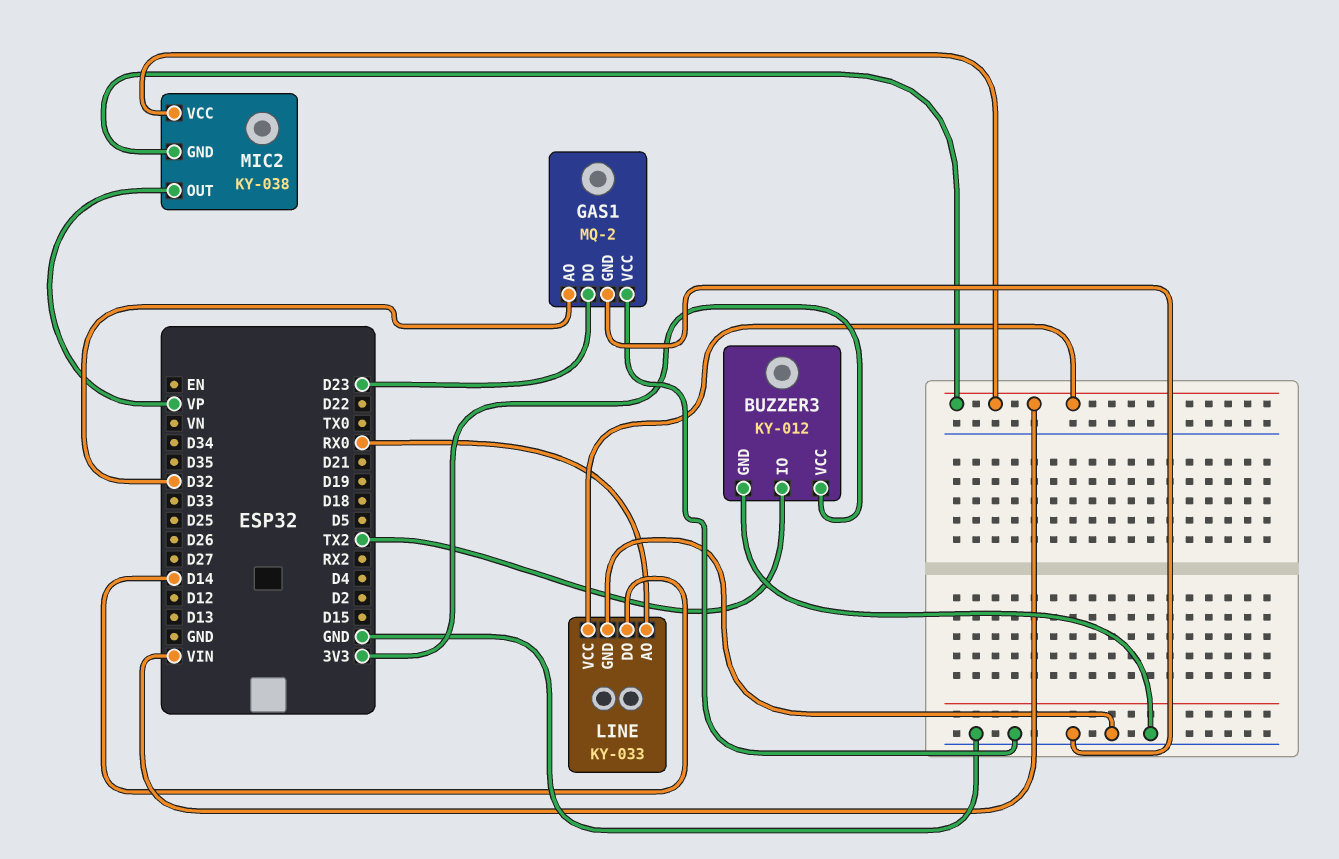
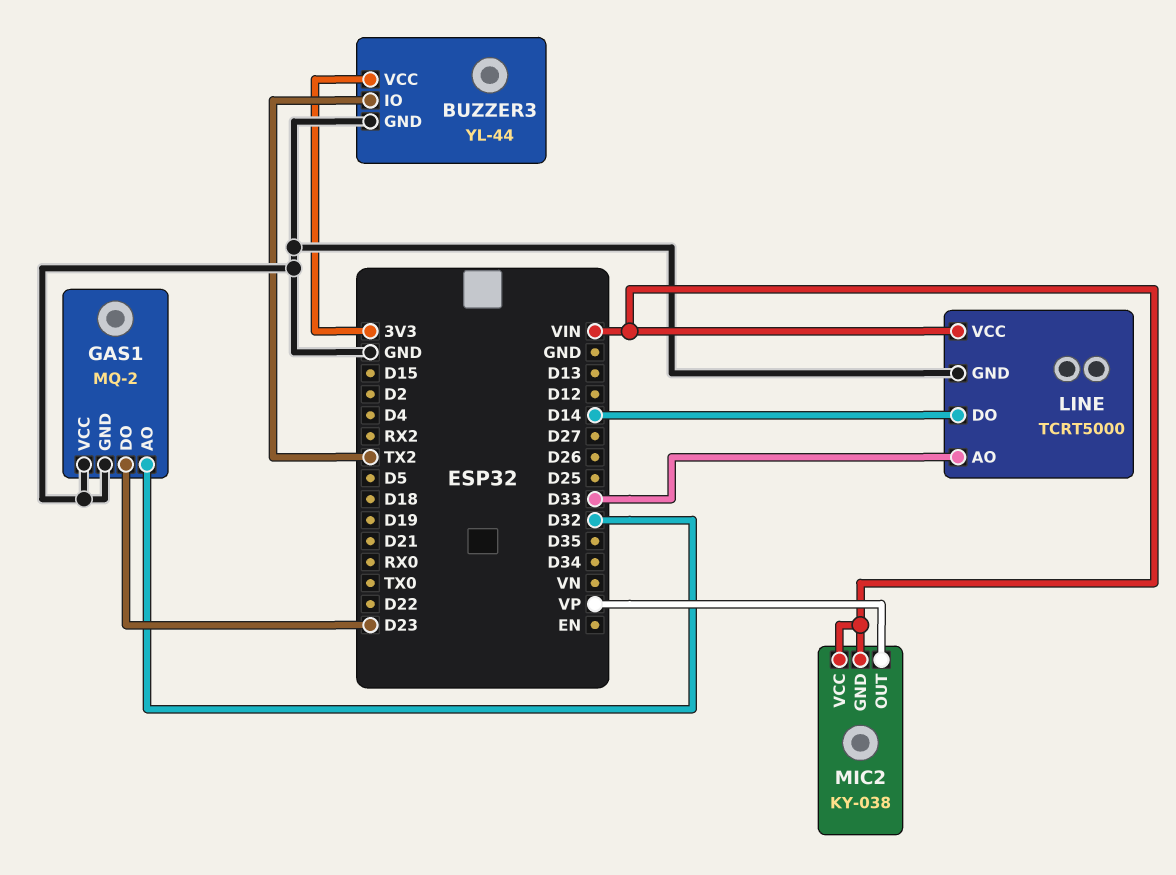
BUZZER3: KY-012 -> YL-44
LINE: KY-033 -> TCRT5000
LINE pin AO: RX0 -> D33

